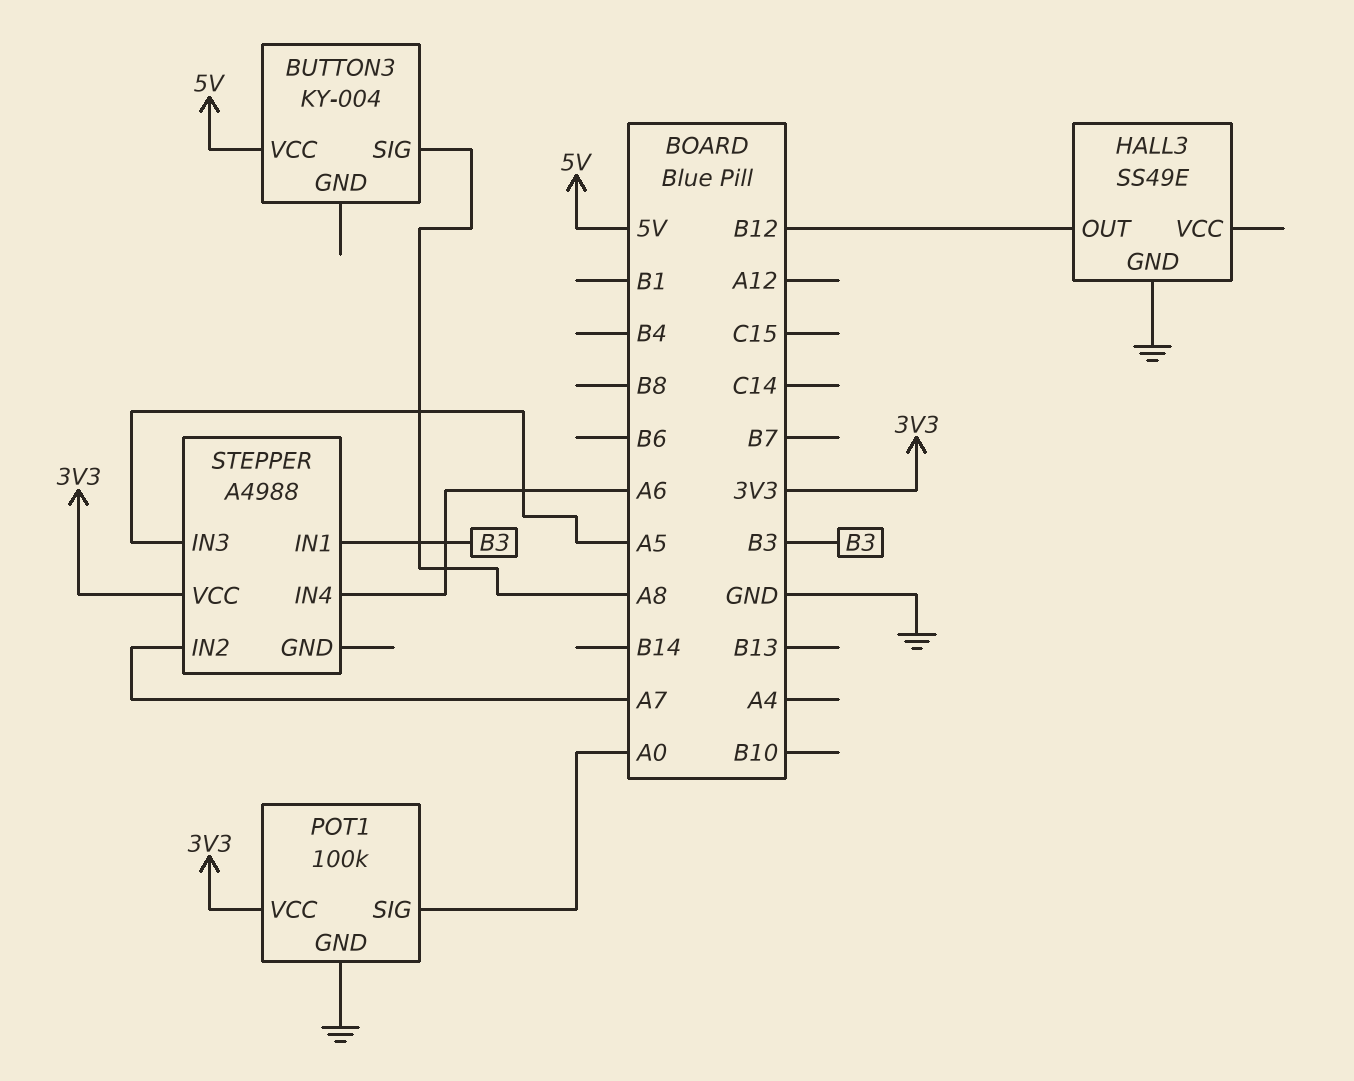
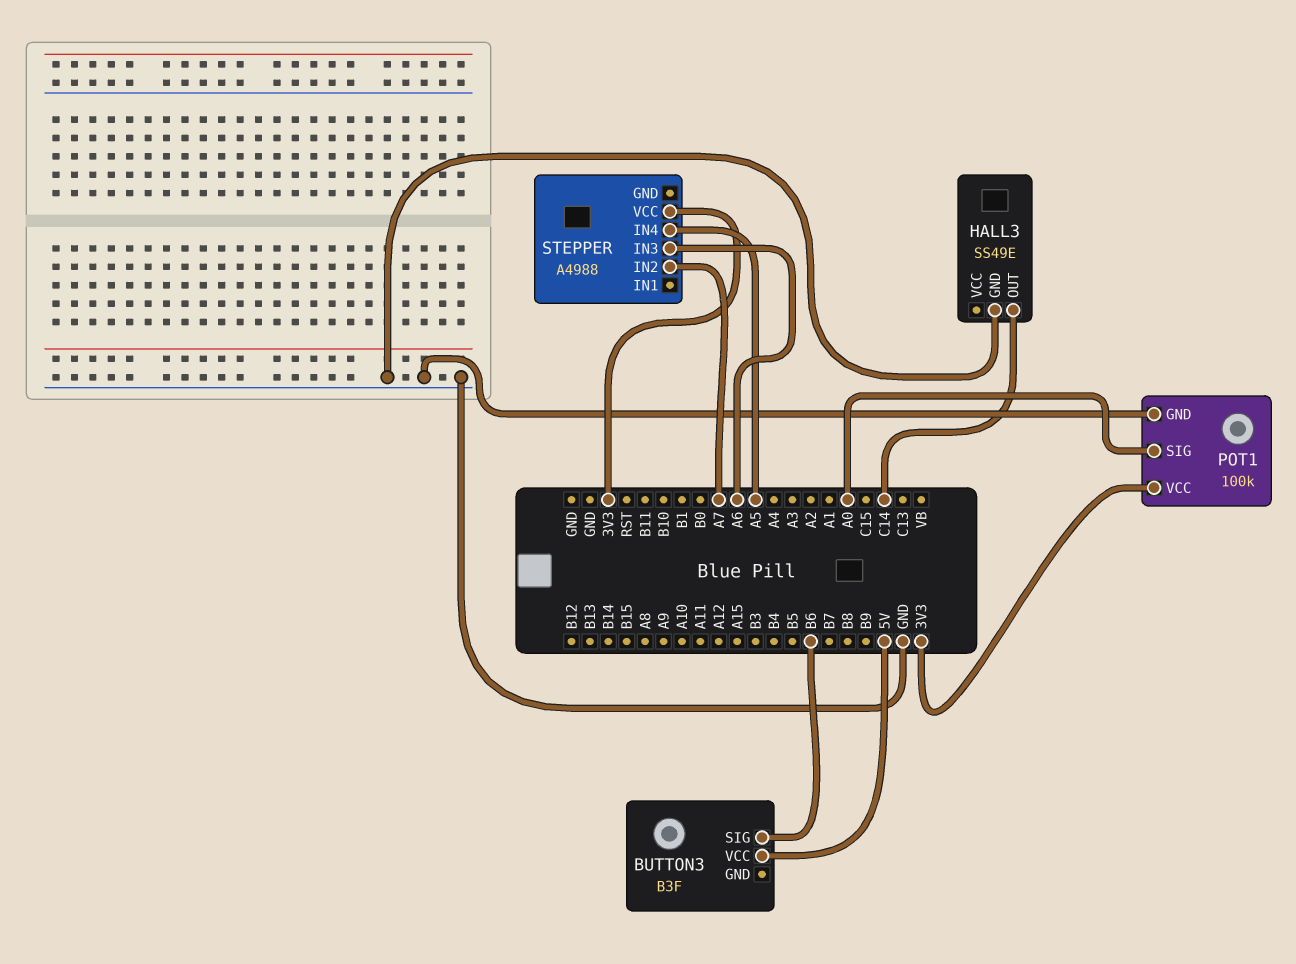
BUTTON3: KY-004 -> B3F
BUTTON3 pin SIG: A8 -> B6
HALL3 pin OUT: B12 -> C14
STEPPER pin IN1: B3 -> none
STEPPER pin IN3: A5 -> A6
STEPPER pin IN4: A6 -> A5

